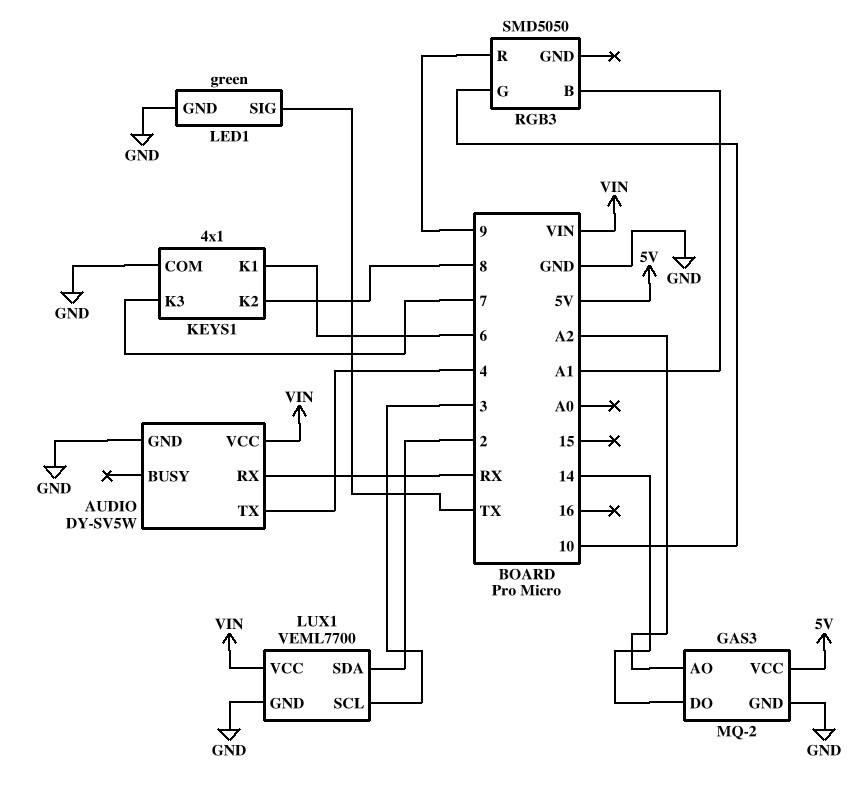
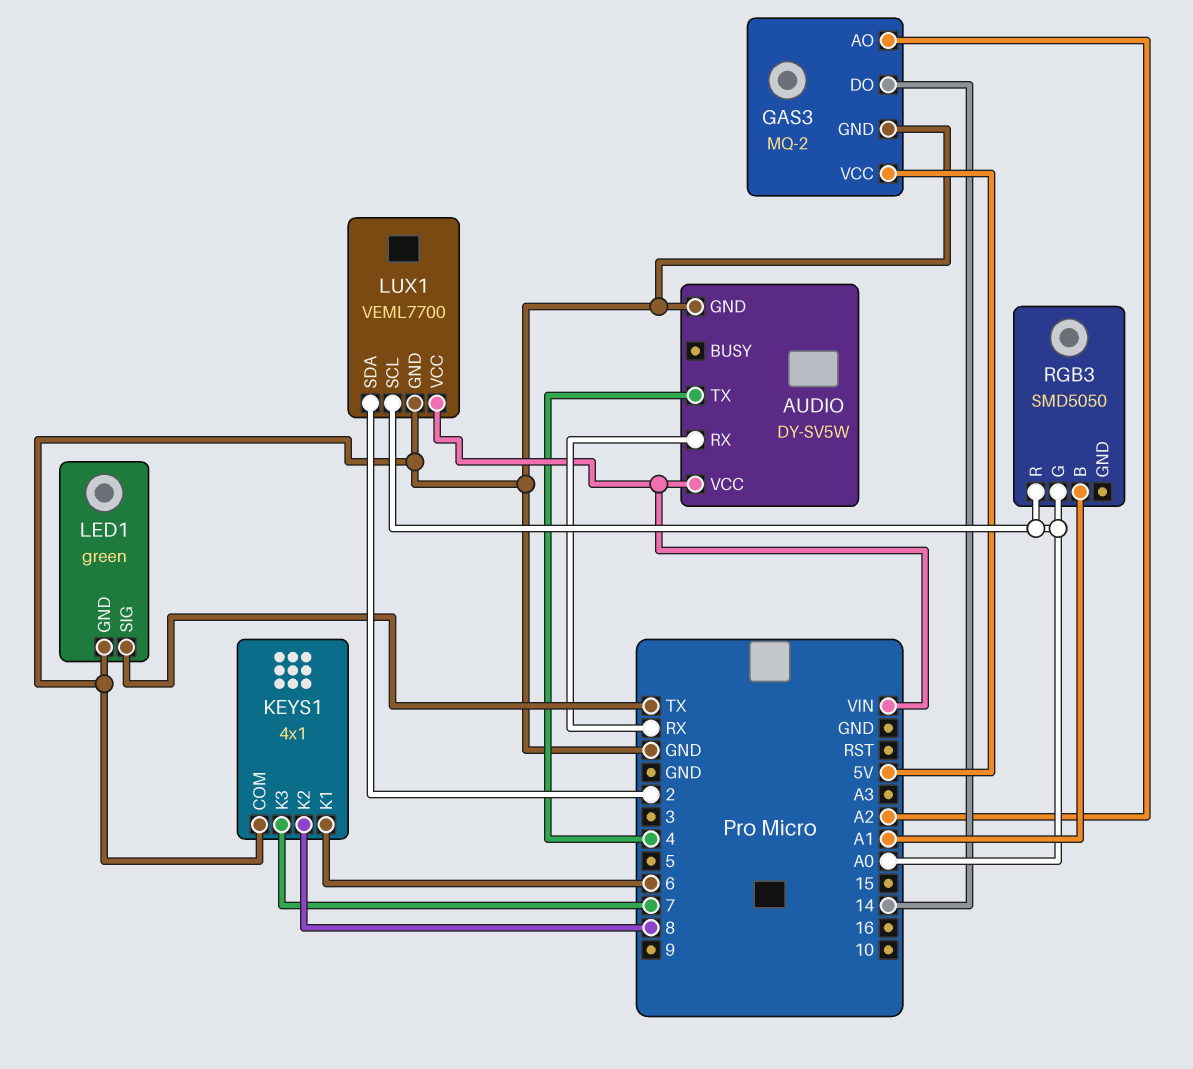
LUX1 pin SCL: 3 -> A0
RGB3 pin G: 10 -> A0
RGB3 pin R: 9 -> A0

